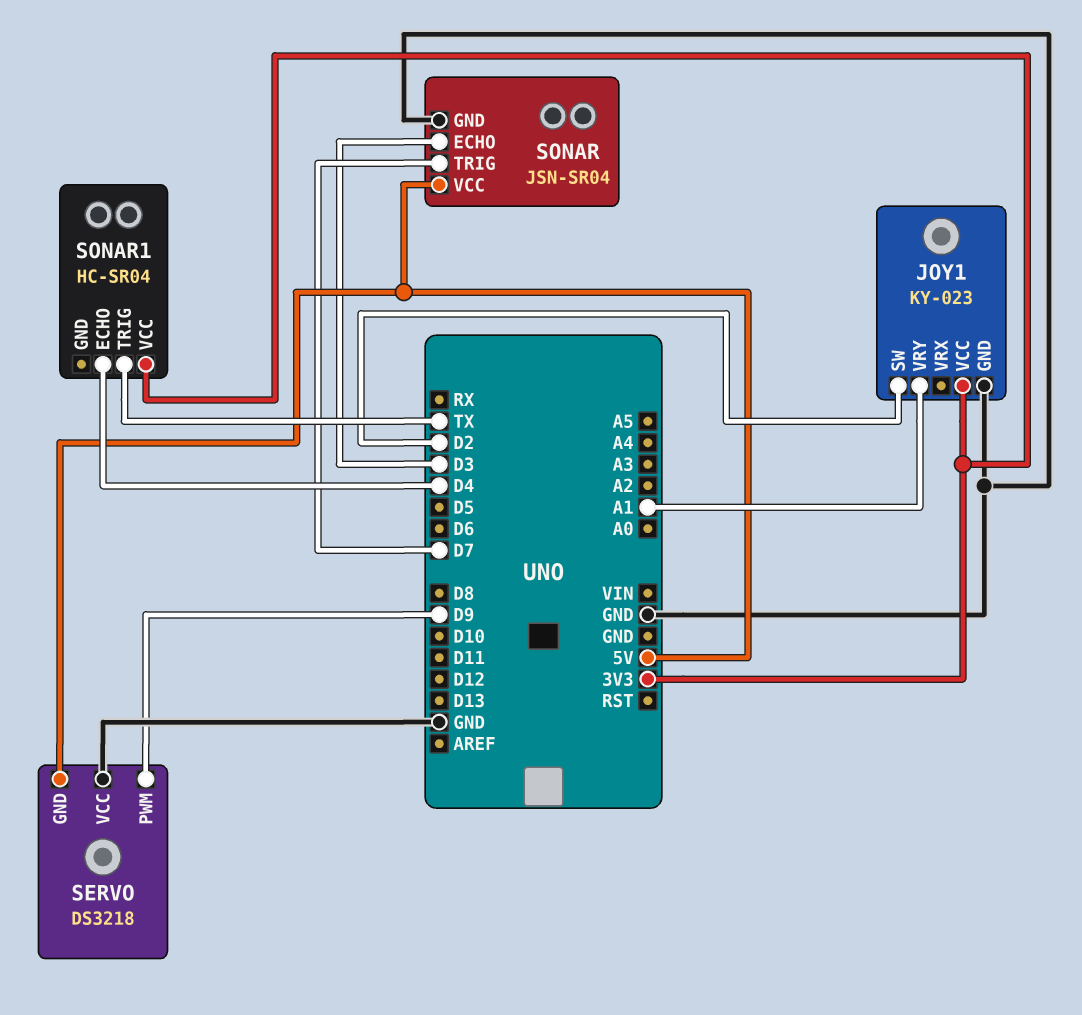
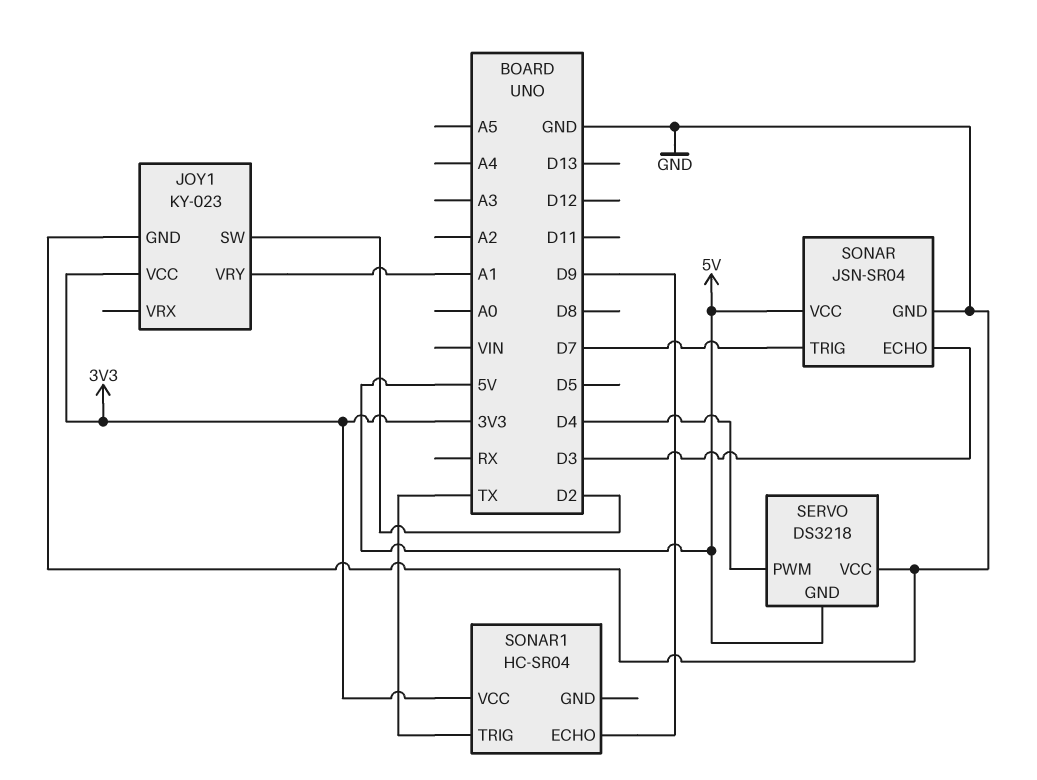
SERVO pin PWM: D9 -> D4
SONAR1 pin ECHO: D4 -> D9

